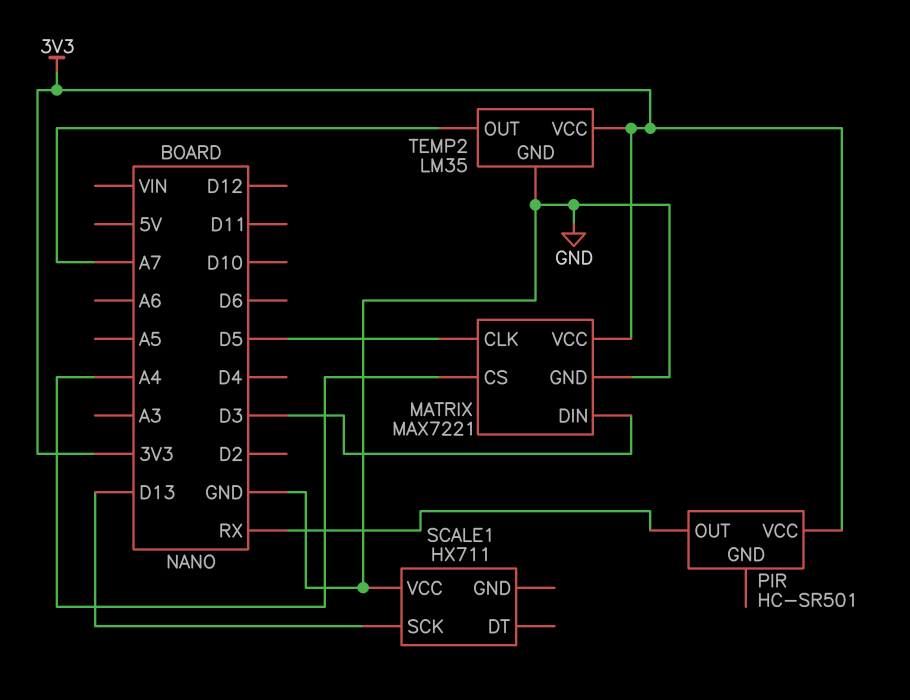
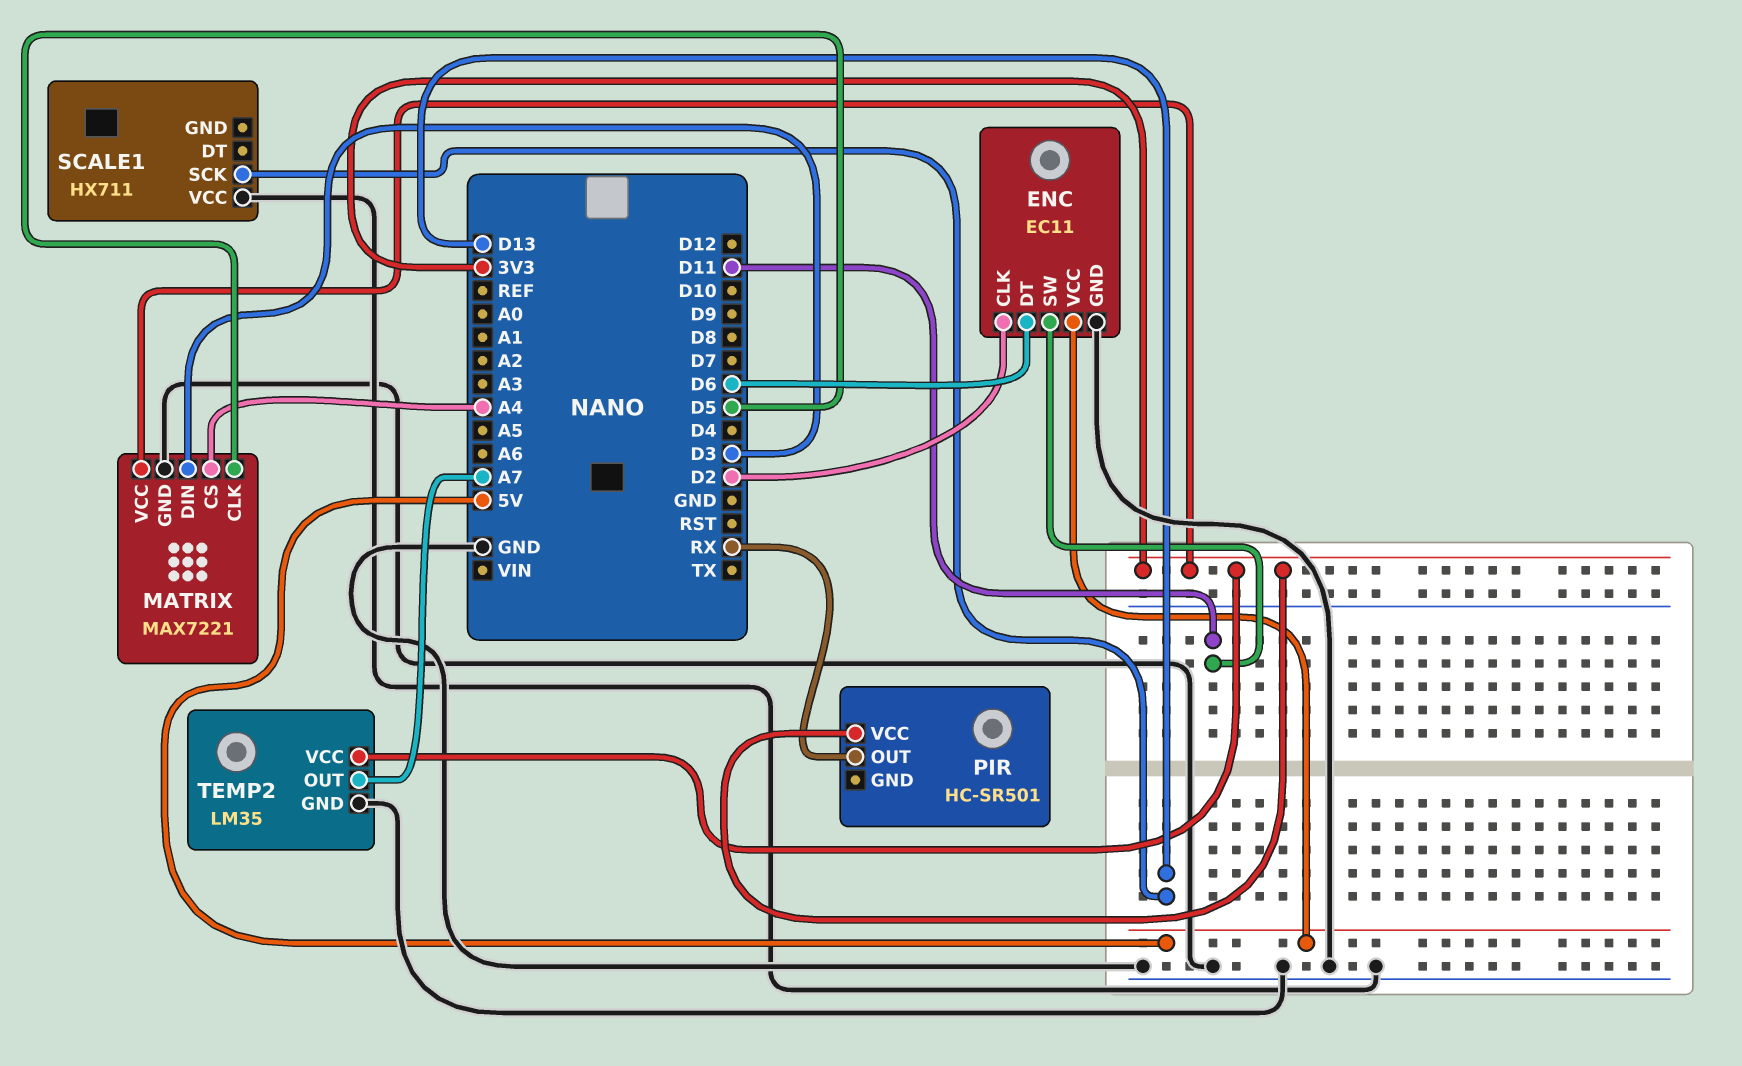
ENC: none -> EC11
ENC pin CLK: none -> D2
ENC pin DT: none -> D6
ENC pin GND: none -> GND
ENC pin SW: none -> D11
ENC pin VCC: none -> 5V

